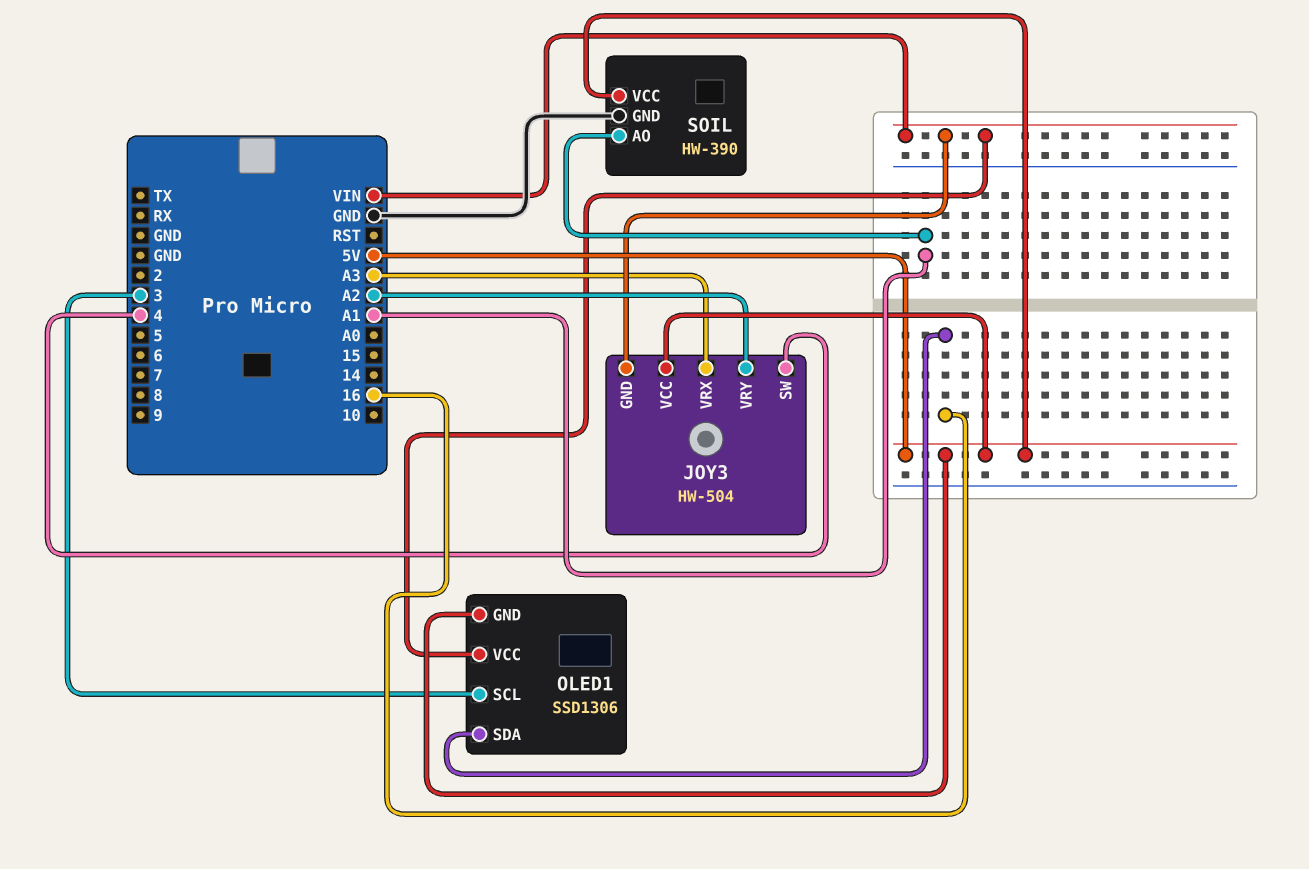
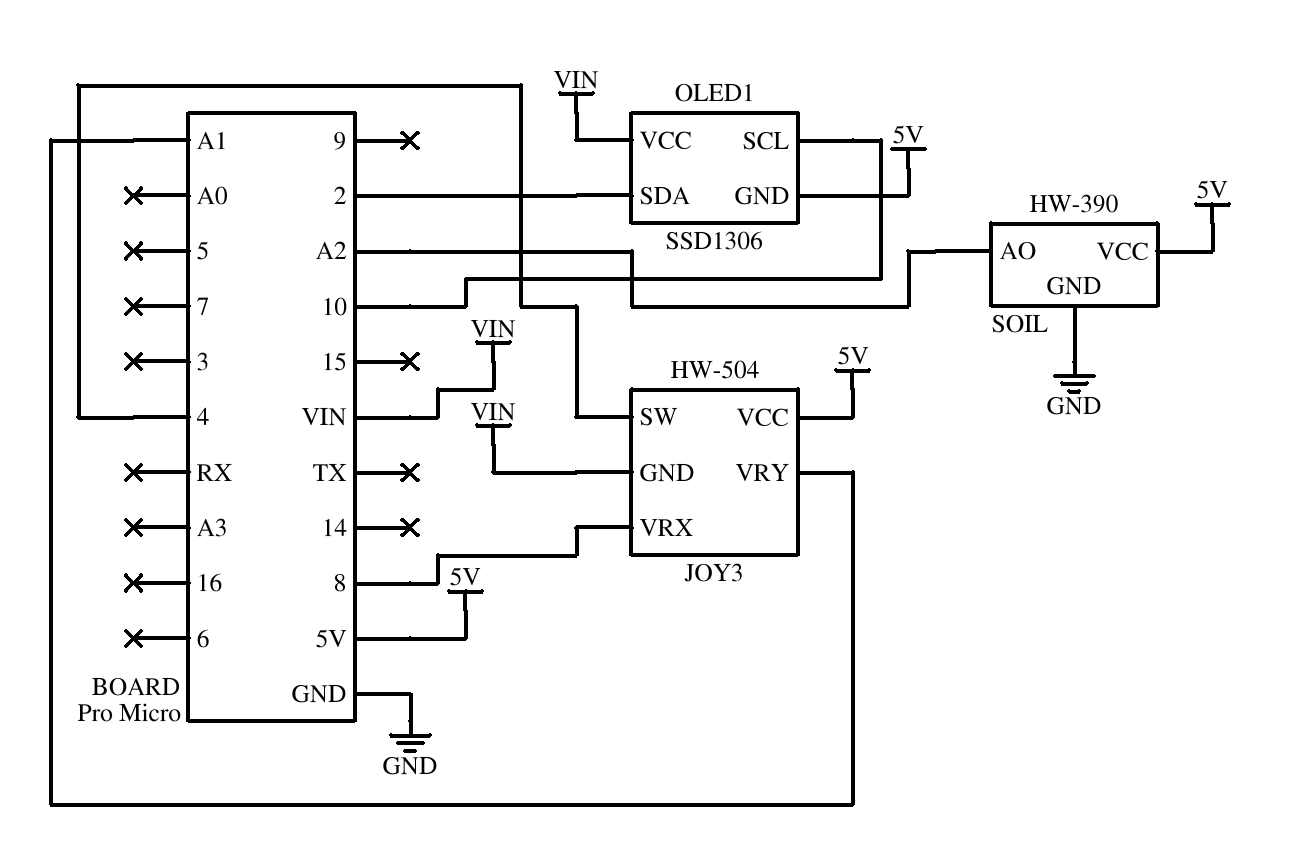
JOY3 pin VRX: A3 -> 8
JOY3 pin VRY: A2 -> A1
OLED1 pin SCL: 3 -> 10
OLED1 pin SDA: 16 -> 2
SOIL pin AO: A1 -> A2

